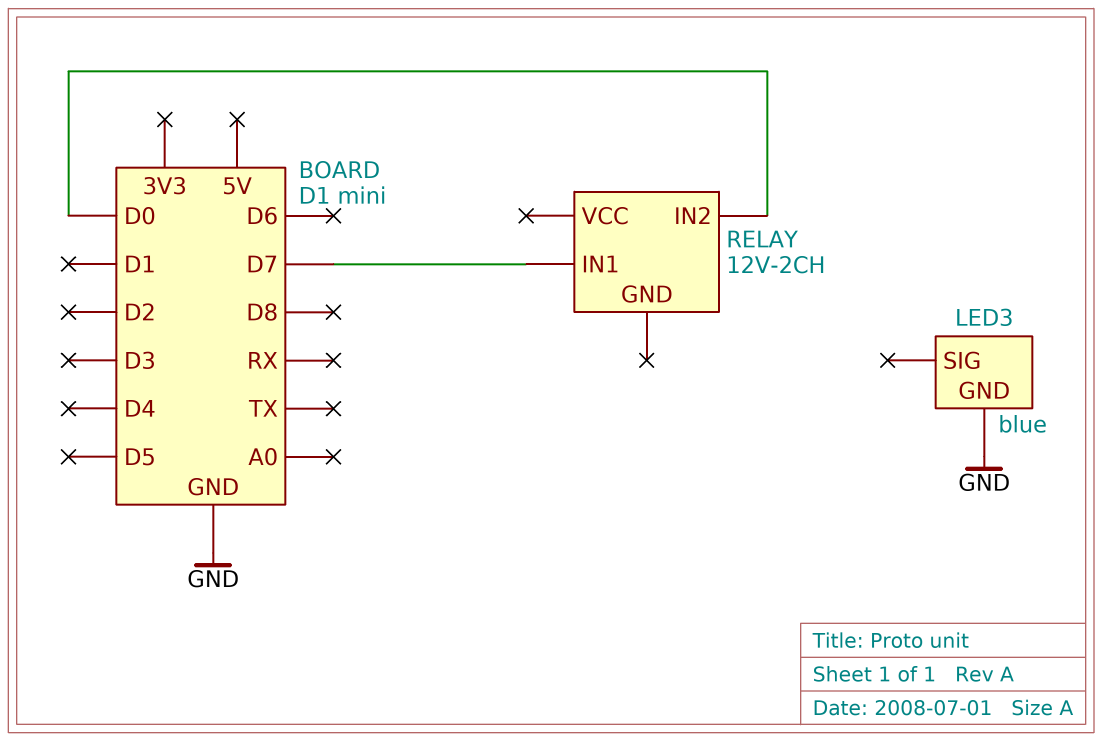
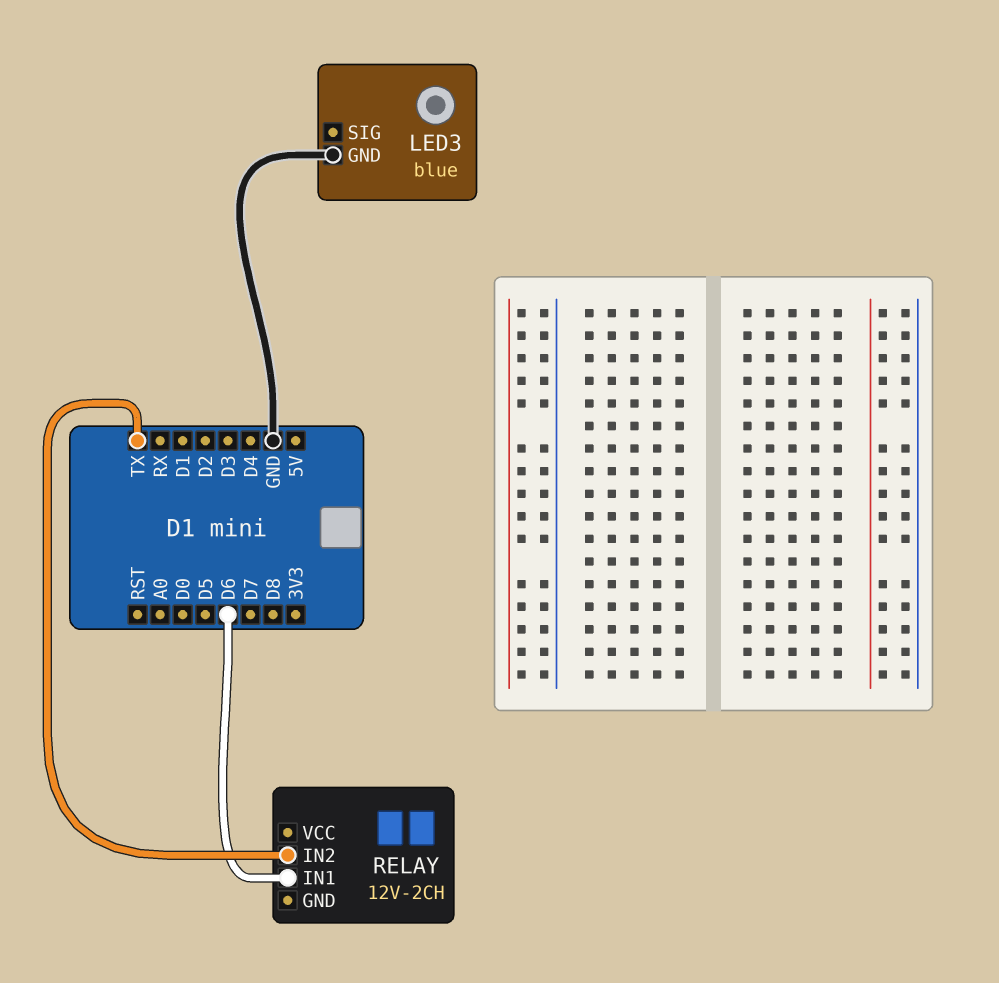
RELAY pin IN1: D7 -> D6
RELAY pin IN2: D0 -> TX

